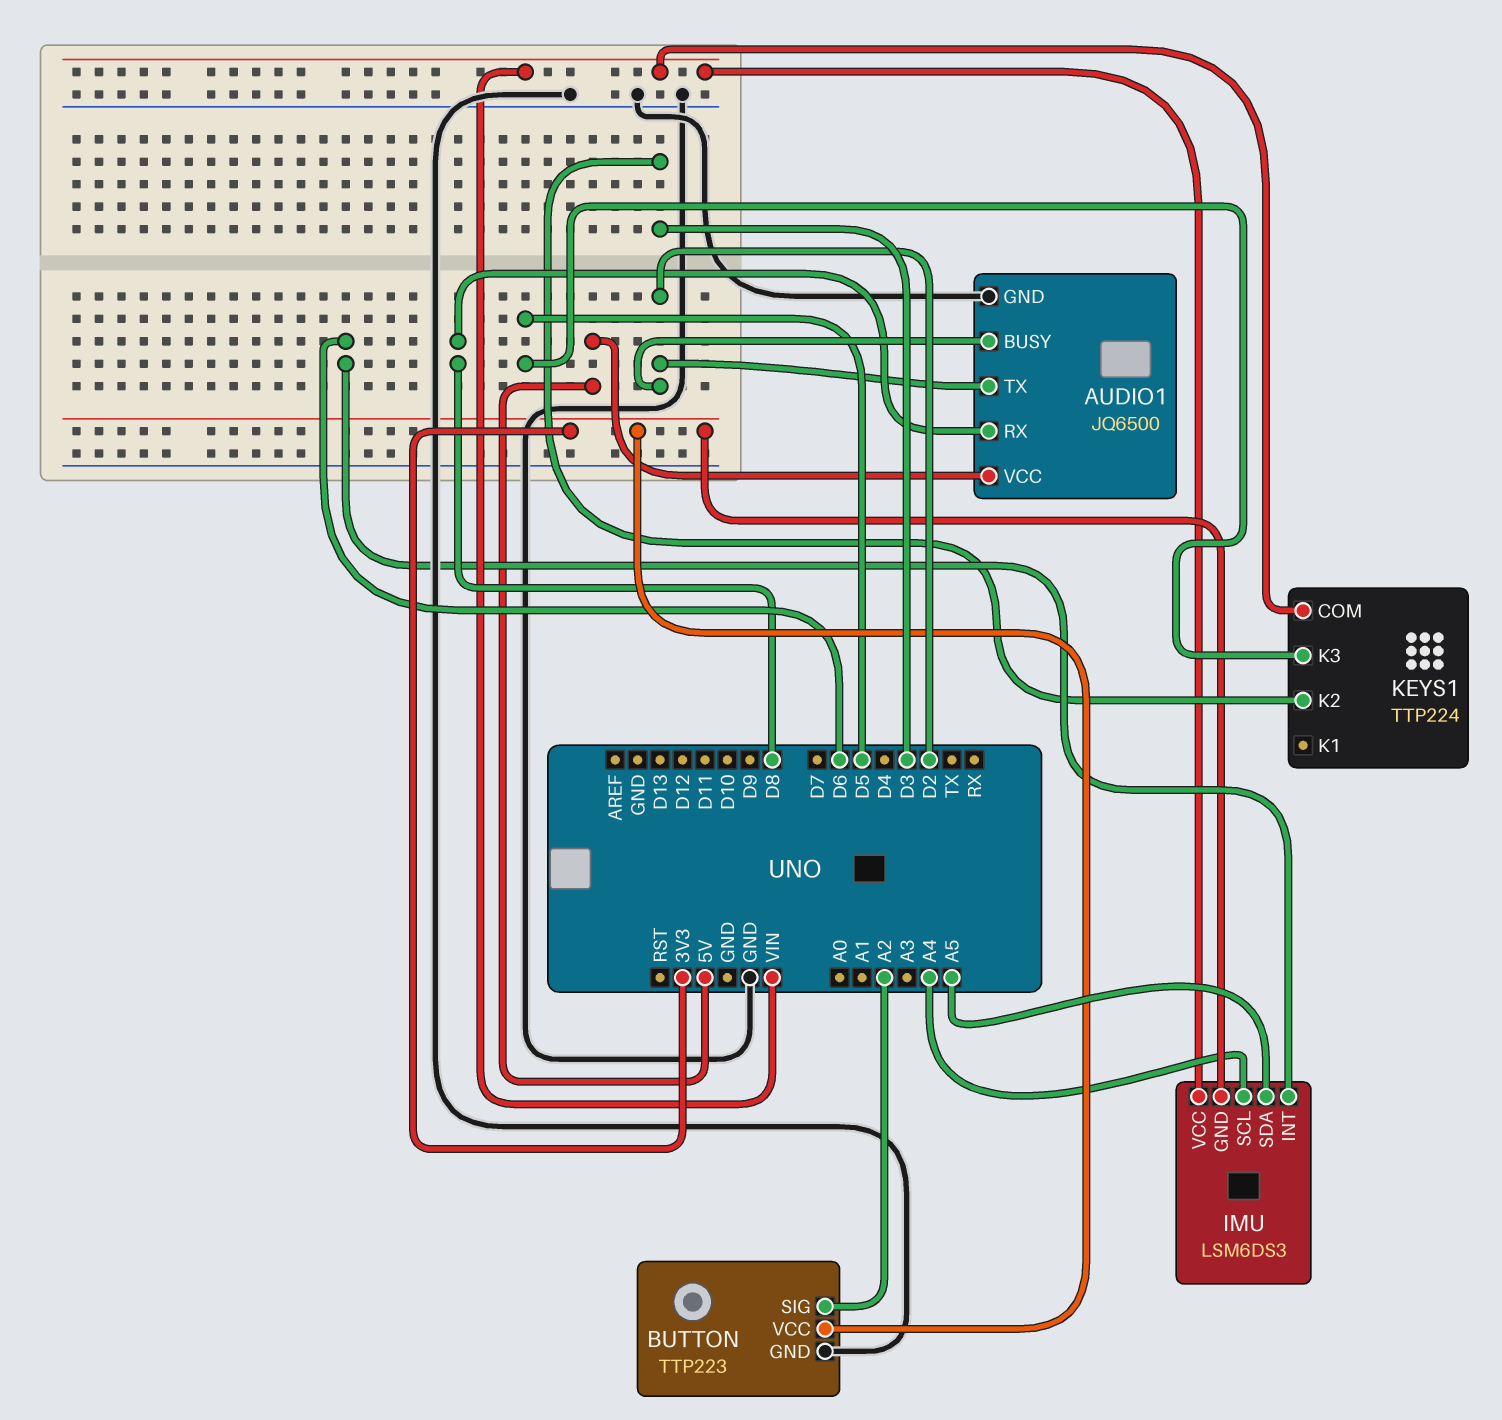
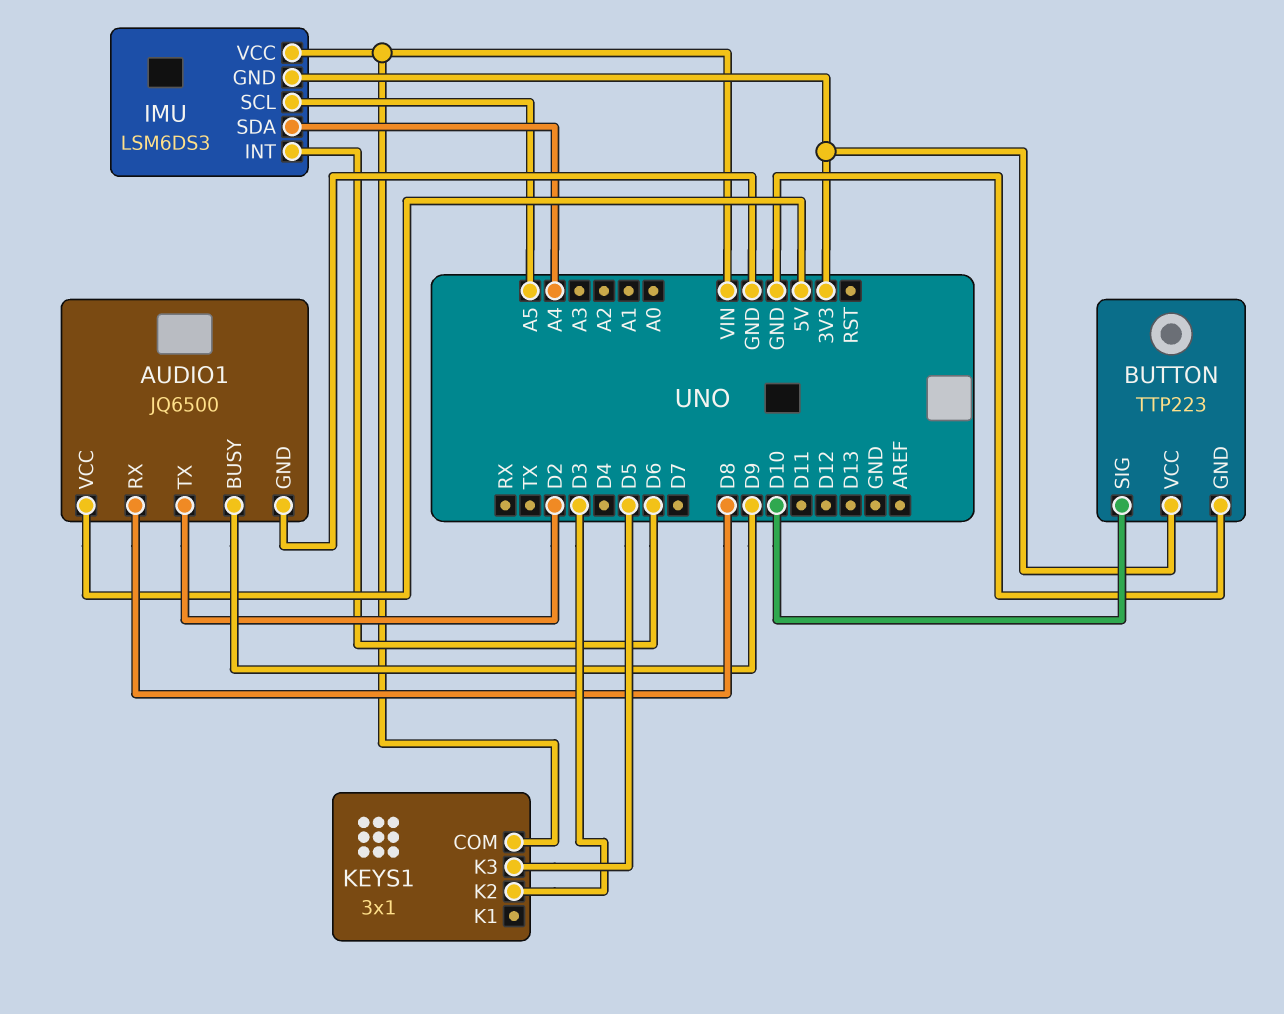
AUDIO1 pin BUSY: D2 -> D9
BUTTON pin SIG: A2 -> D10
IMU pin SCL: A4 -> A5
IMU pin SDA: A5 -> A4
KEYS1: TTP224 -> 3x1

